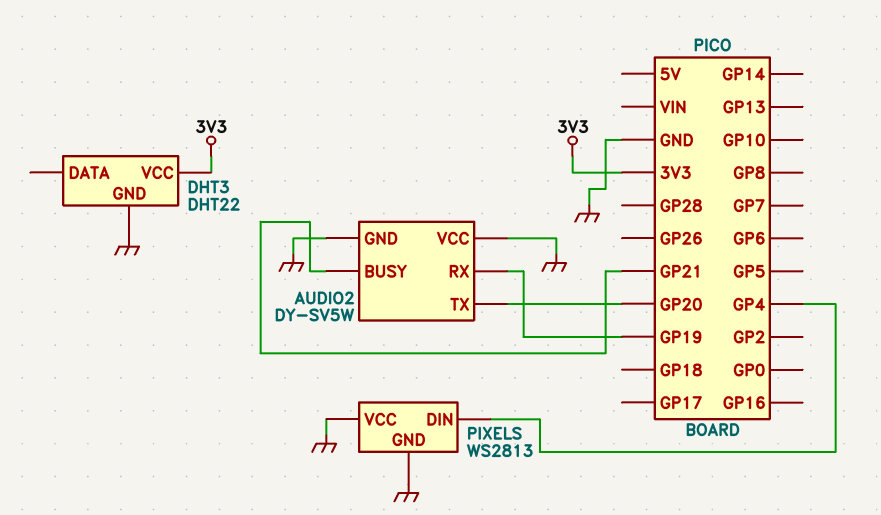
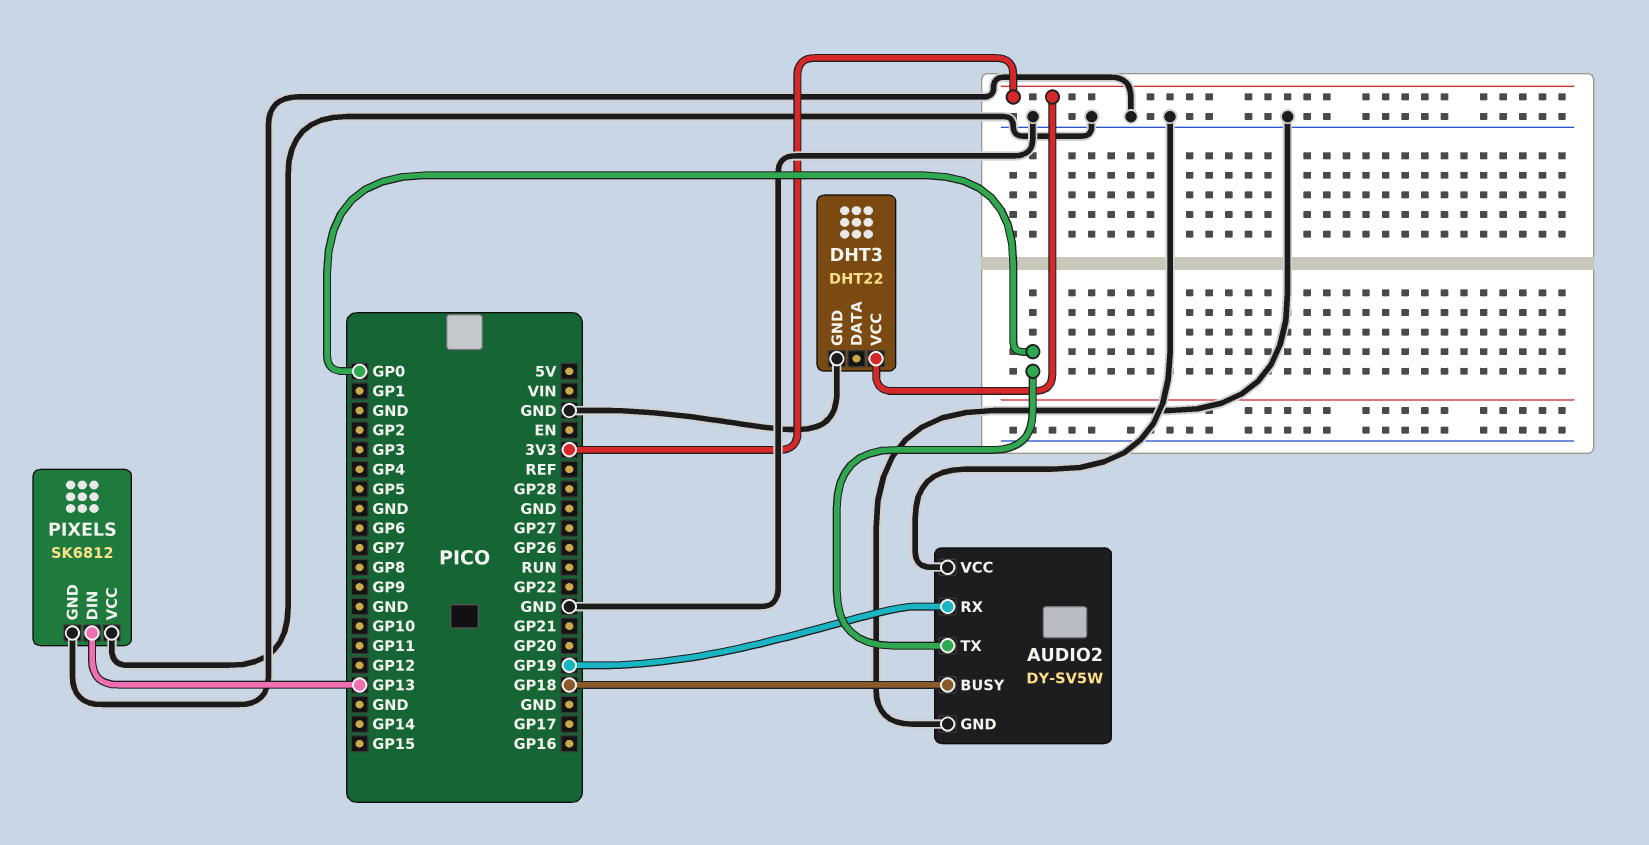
AUDIO2 pin BUSY: GP21 -> GP18
AUDIO2 pin TX: GP20 -> GP0
PIXELS: WS2813 -> SK6812
PIXELS pin DIN: GP4 -> GP13

